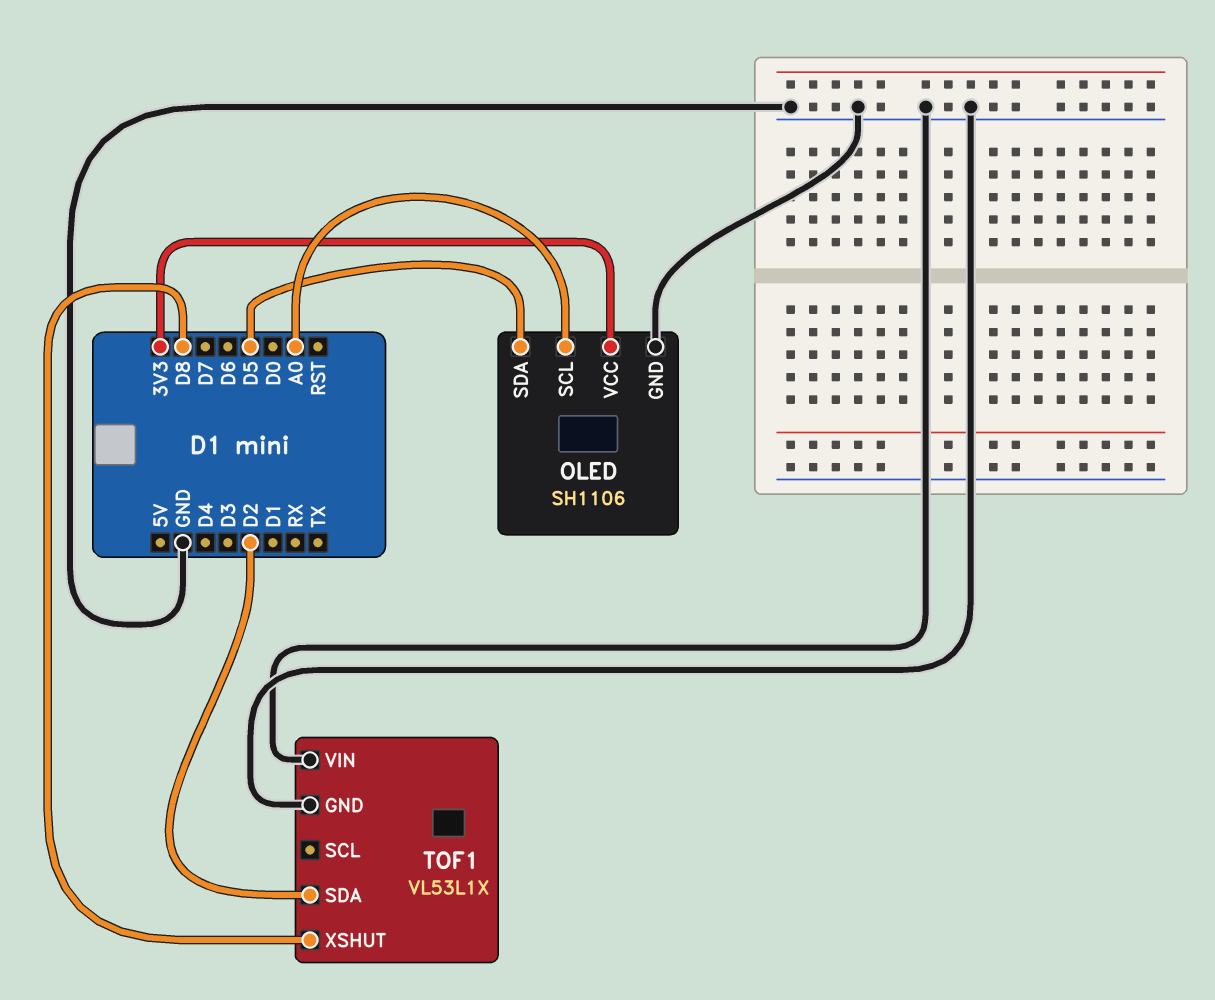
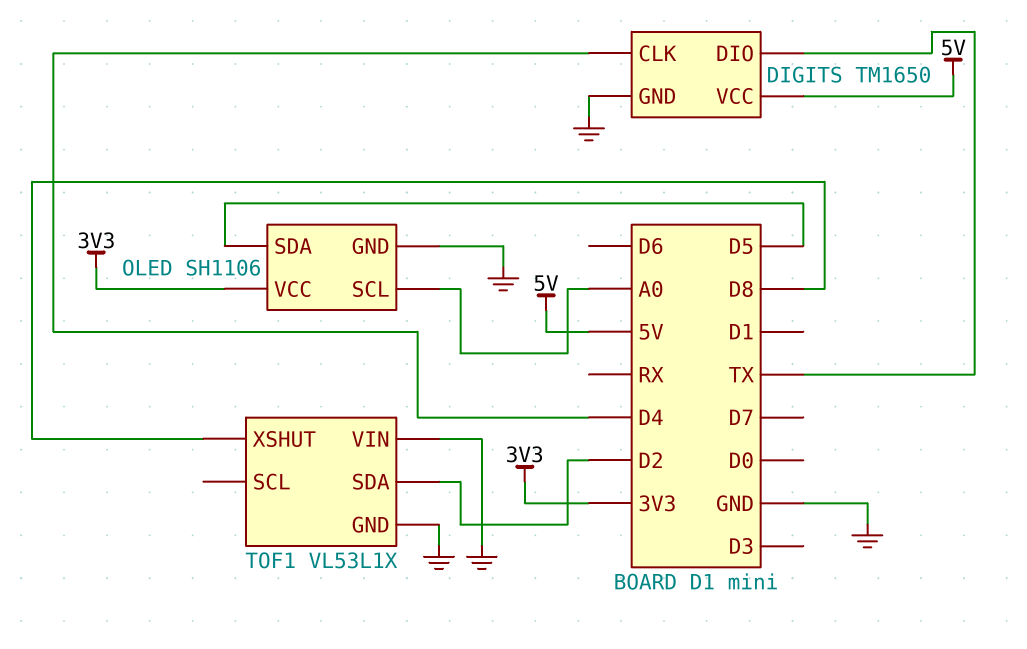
DIGITS: none -> TM1650
DIGITS pin CLK: none -> D4
DIGITS pin DIO: none -> TX
DIGITS pin GND: none -> GND
DIGITS pin VCC: none -> 5V

